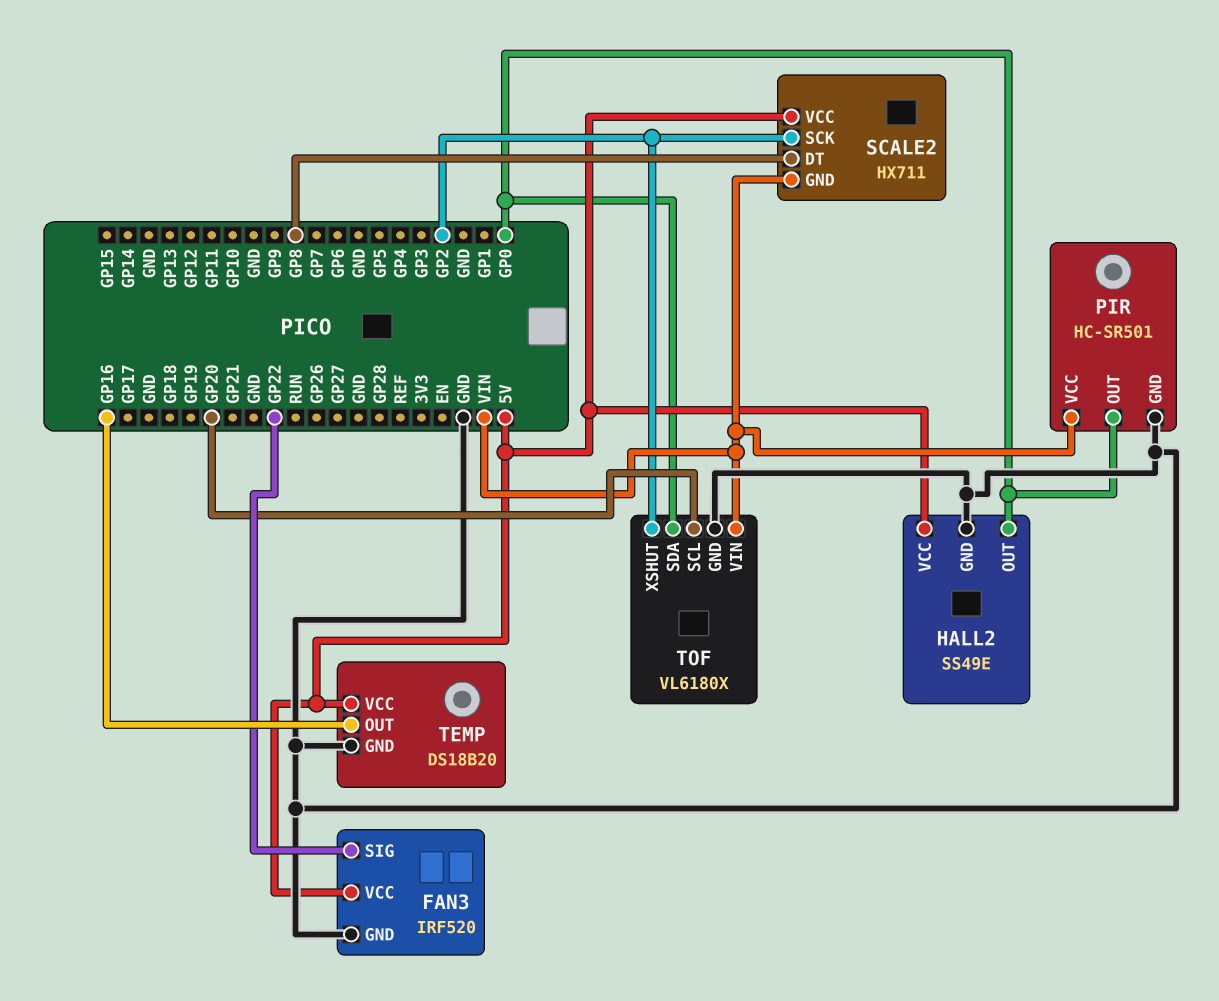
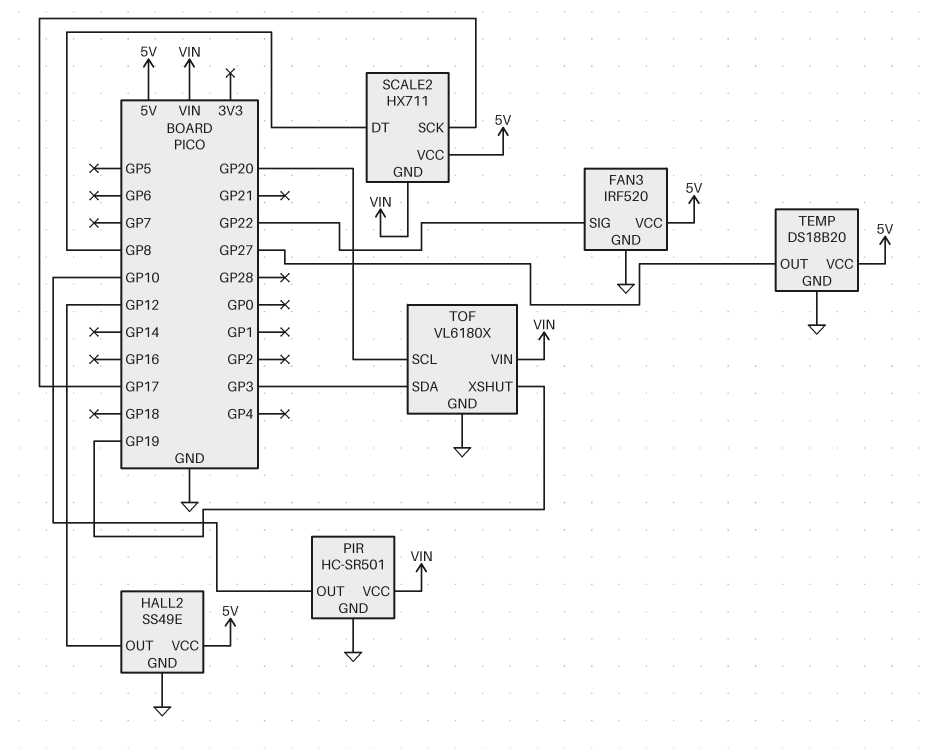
HALL2 pin OUT: GP0 -> GP12
PIR pin OUT: GP0 -> GP10
SCALE2 pin SCK: GP2 -> GP17
TEMP pin OUT: GP16 -> GP27
TOF pin SDA: GP0 -> GP3
TOF pin XSHUT: GP2 -> GP19

